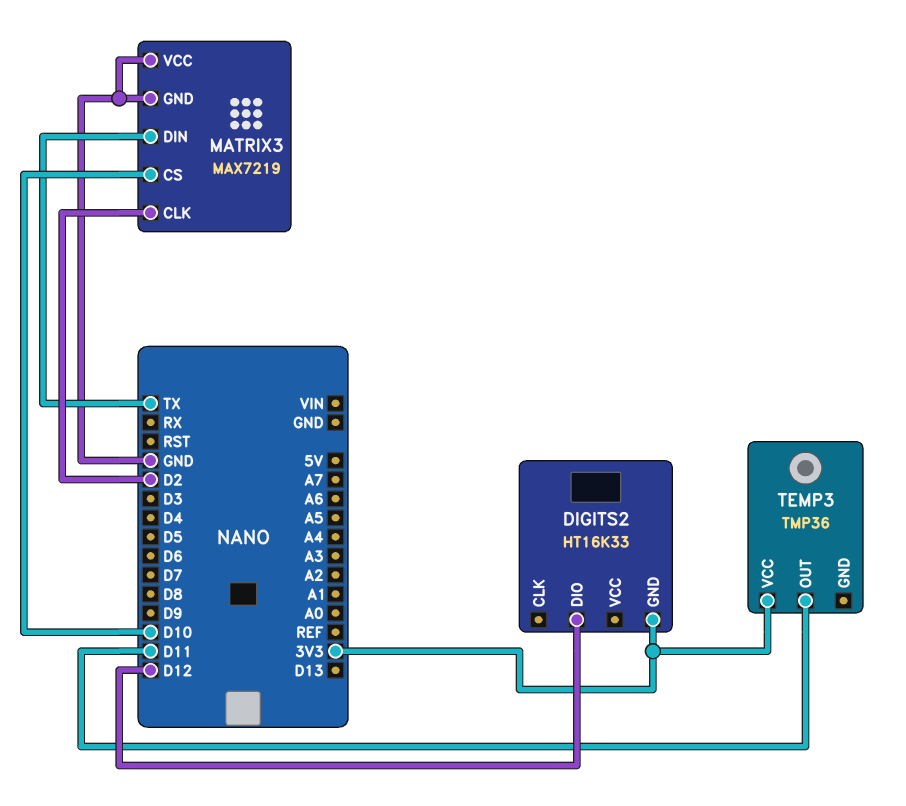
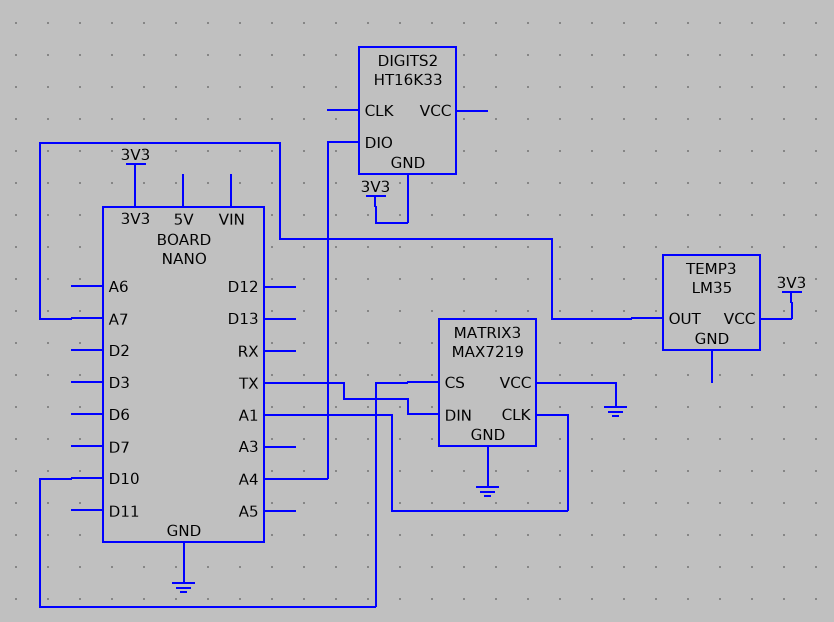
DIGITS2 pin DIO: D12 -> A4
MATRIX3 pin CLK: D2 -> A1
TEMP3: TMP36 -> LM35
TEMP3 pin OUT: D11 -> A7

